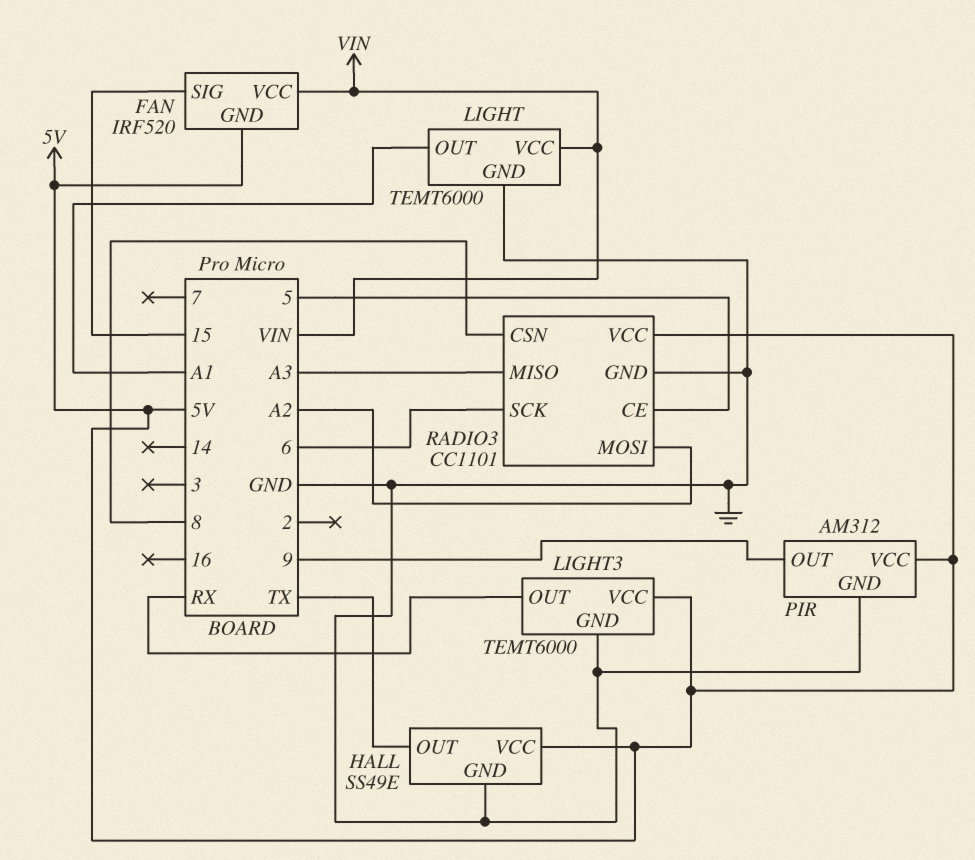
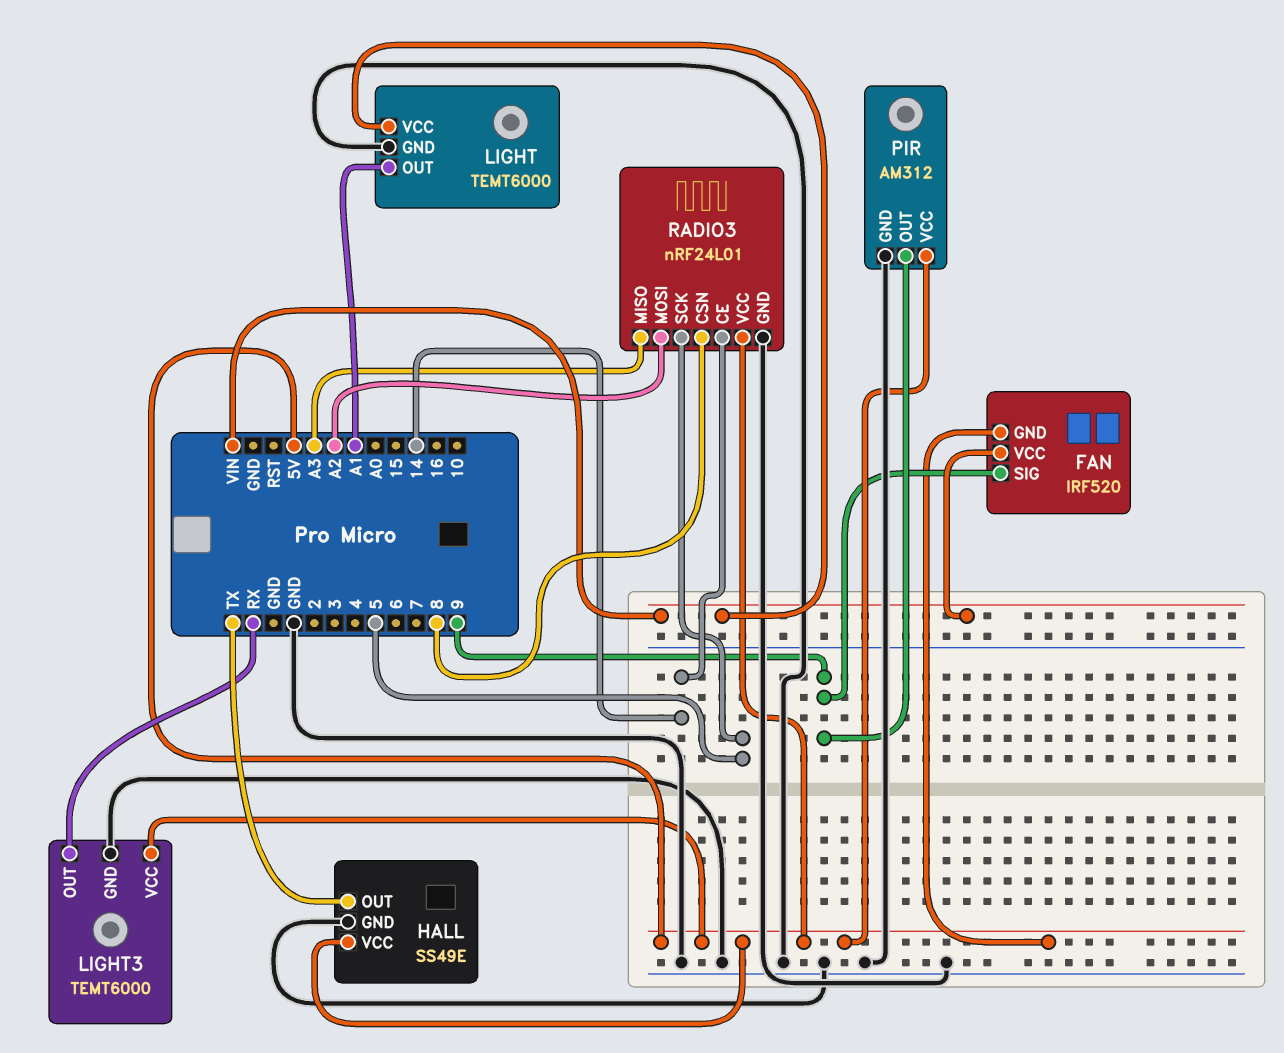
FAN pin SIG: 15 -> 9
RADIO3: CC1101 -> nRF24L01
RADIO3 pin CE: 5 -> 14
RADIO3 pin SCK: 6 -> 5

